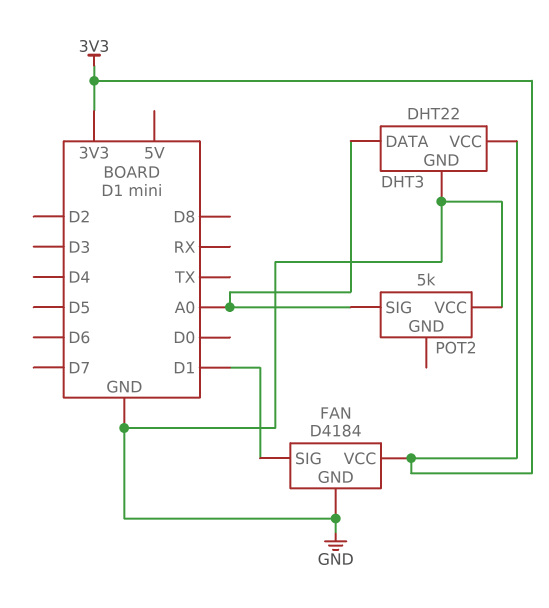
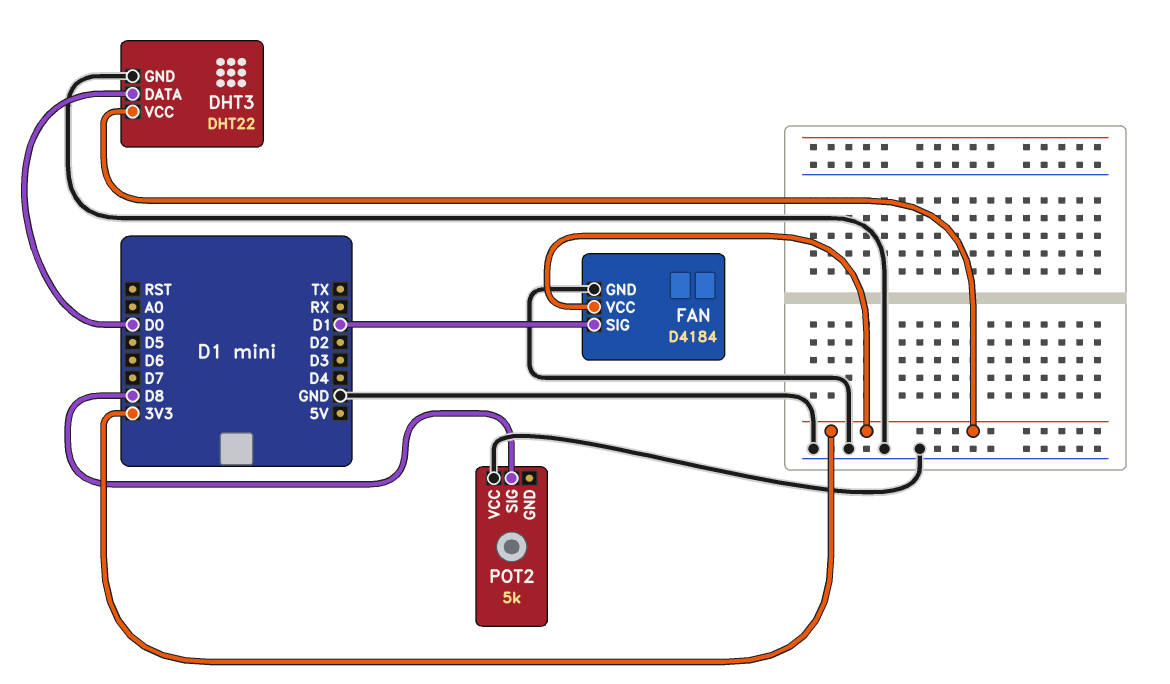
DHT3 pin DATA: A0 -> D0
POT2 pin SIG: A0 -> D8

